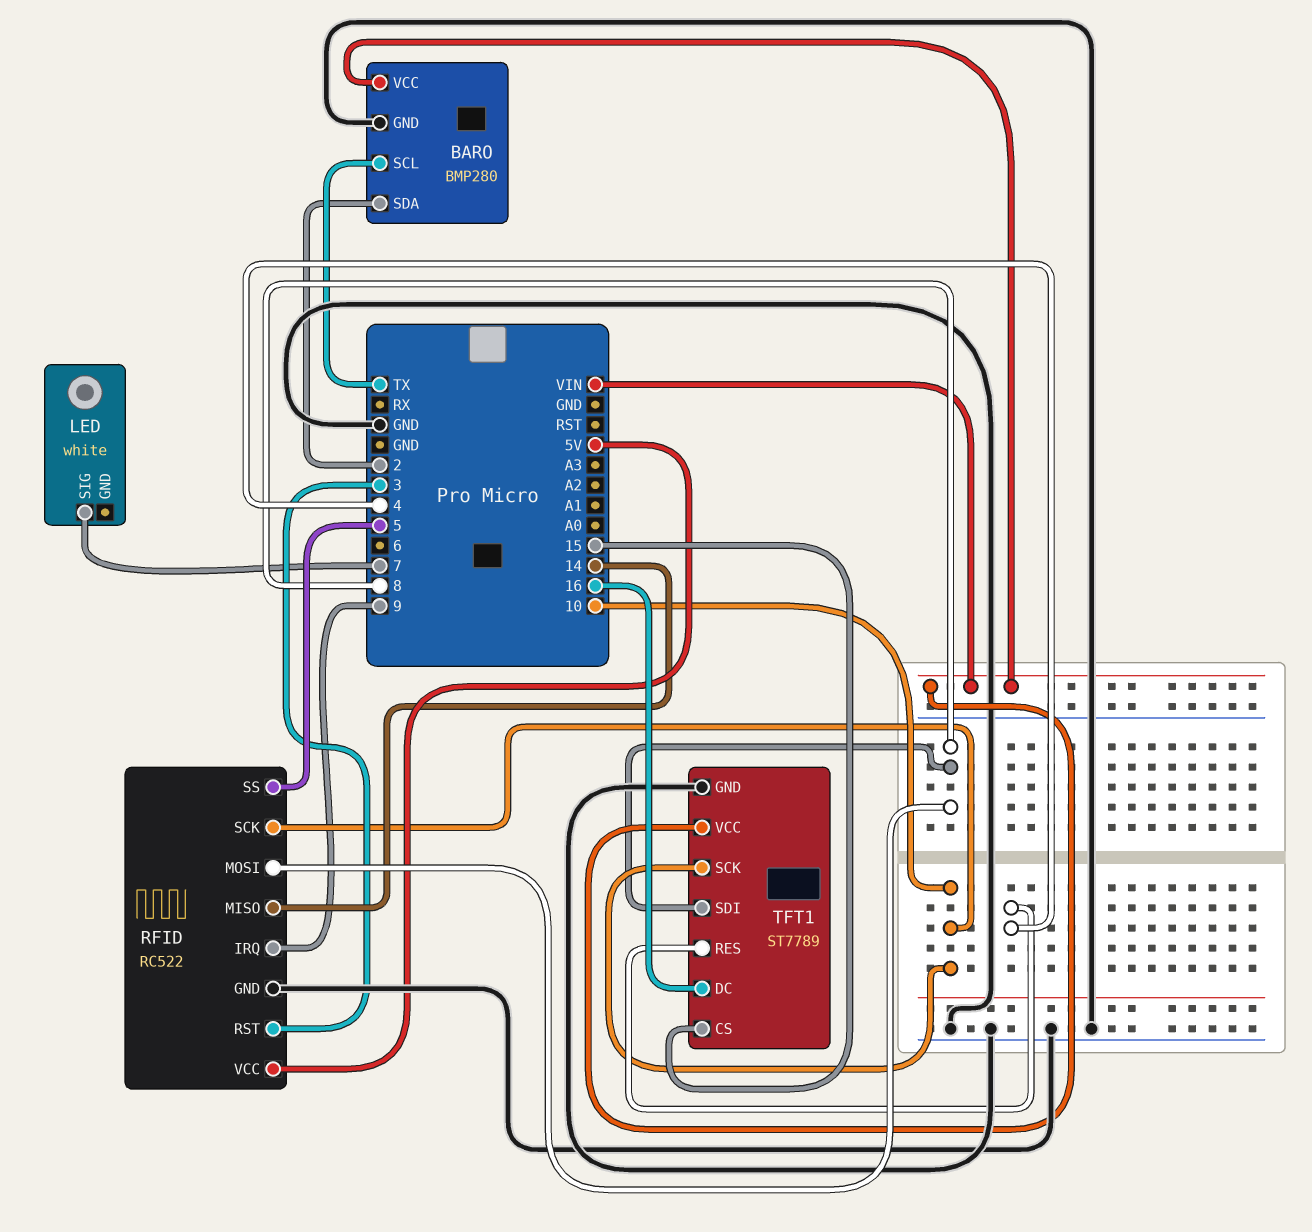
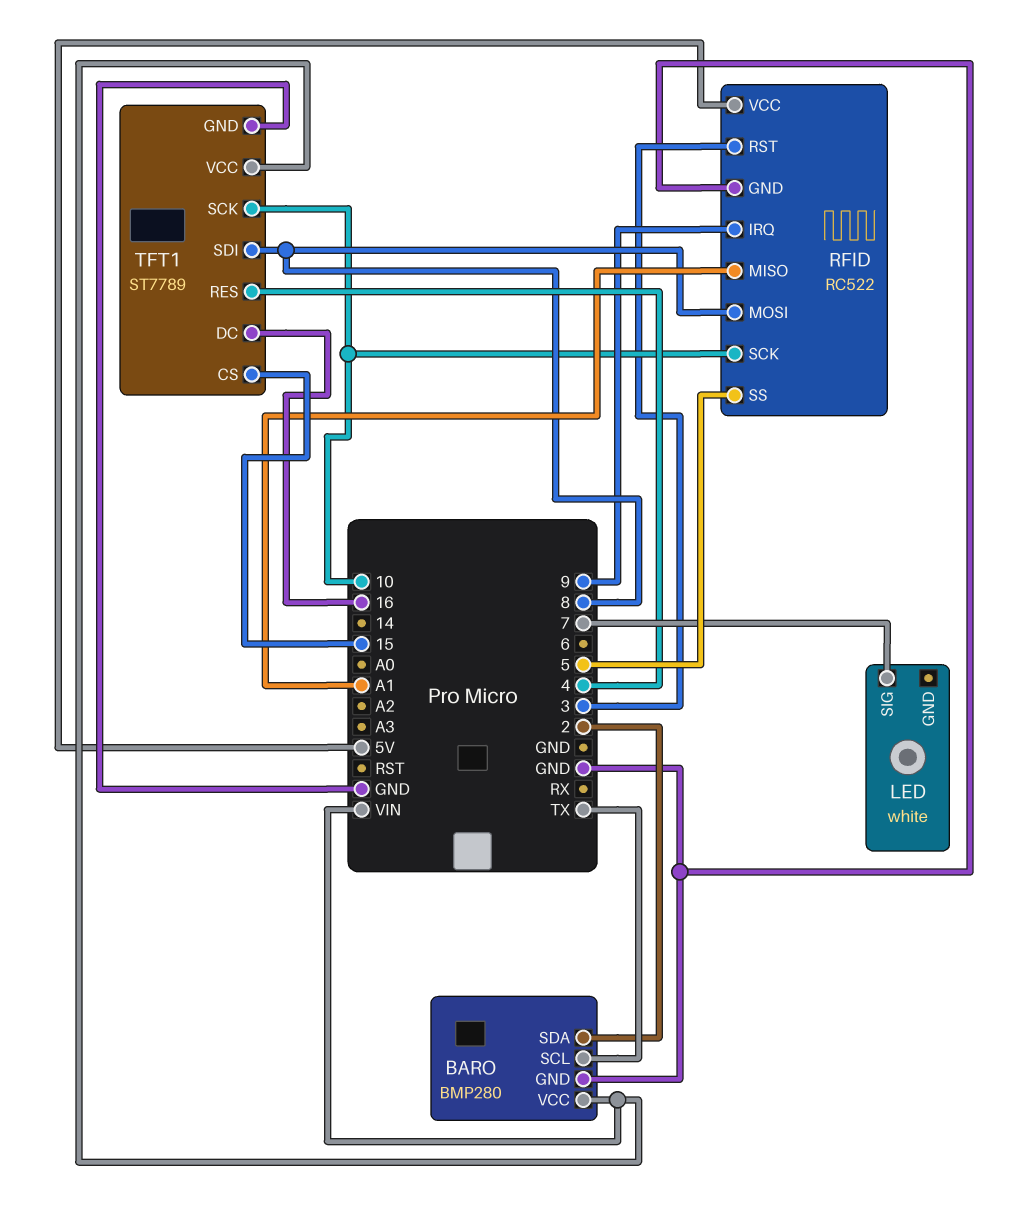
RFID pin MISO: 14 -> A1

